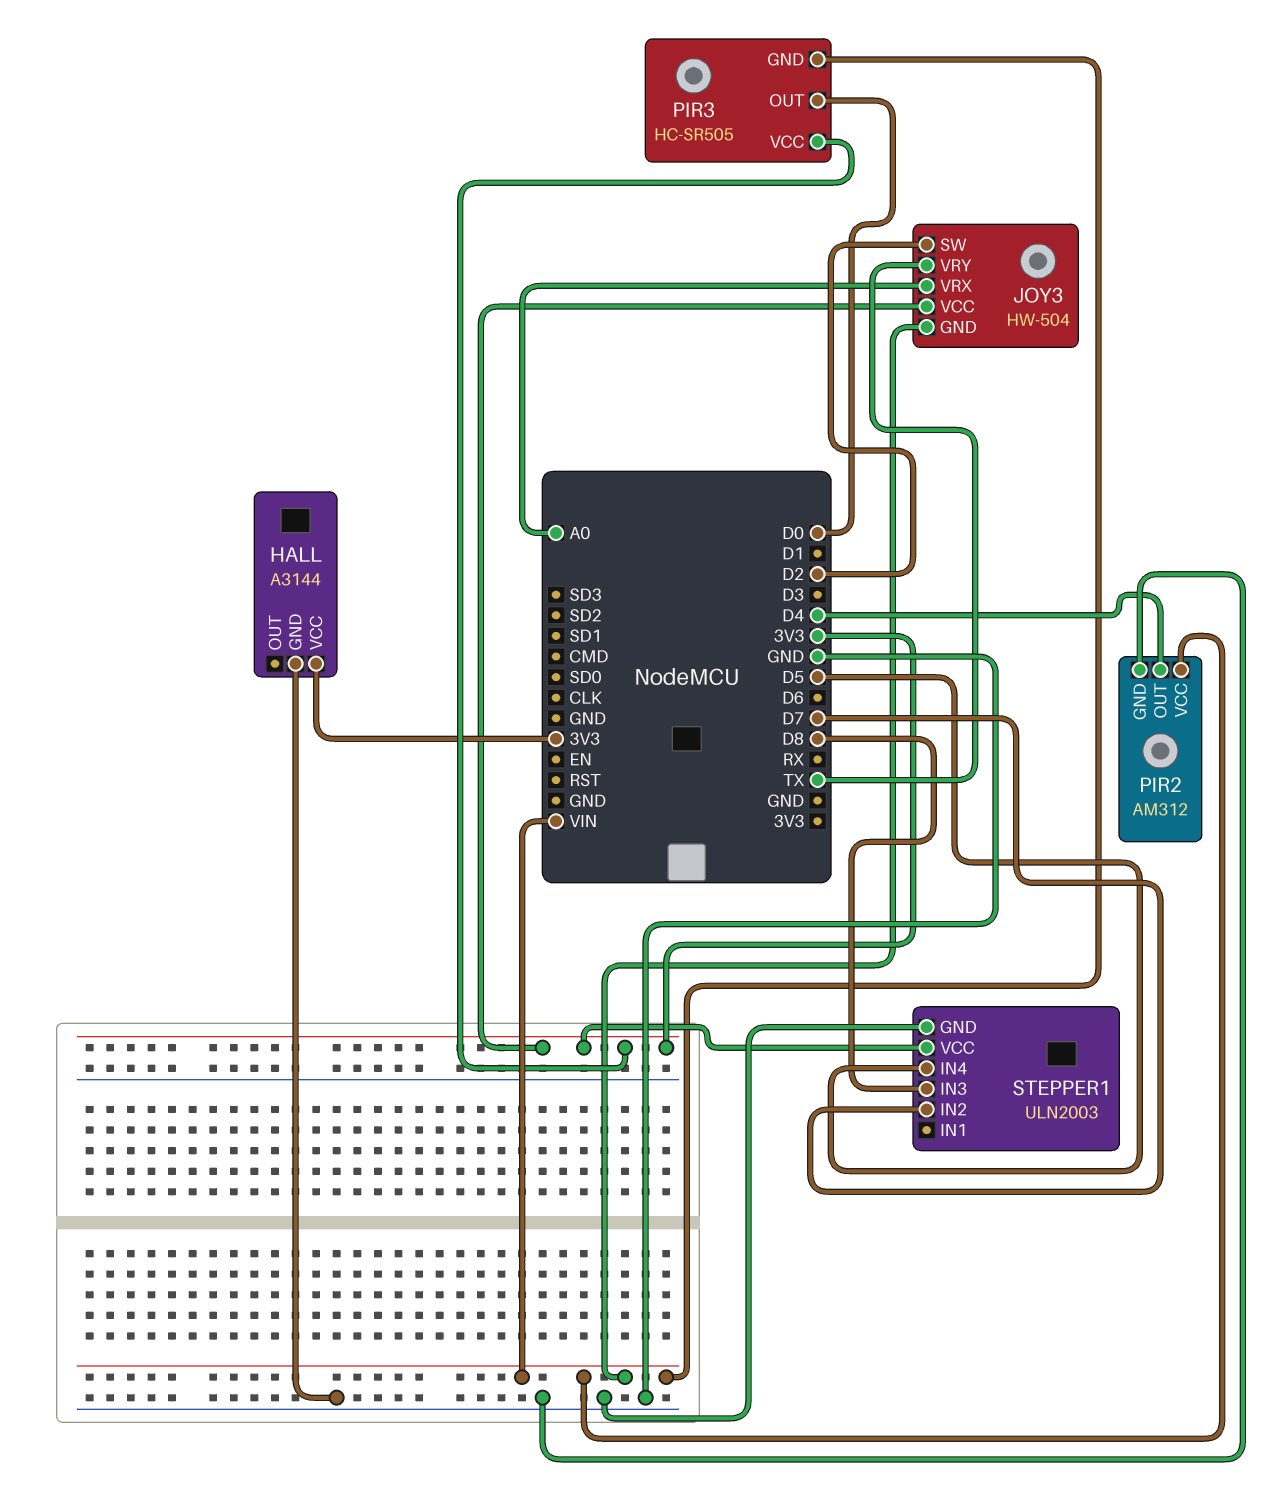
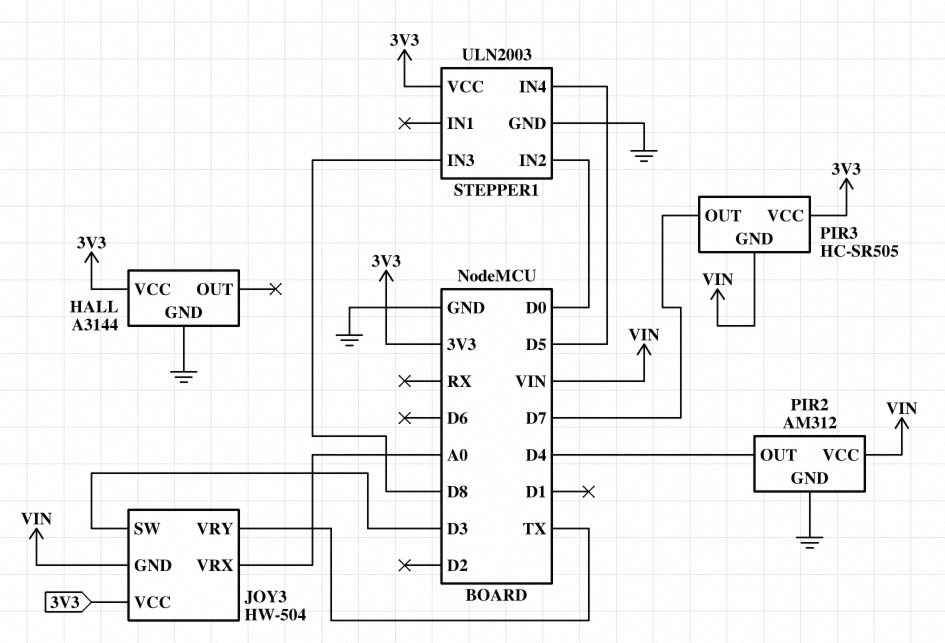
JOY3 pin SW: D2 -> D3
PIR3 pin OUT: D0 -> D7
STEPPER1 pin IN2: D7 -> D0

